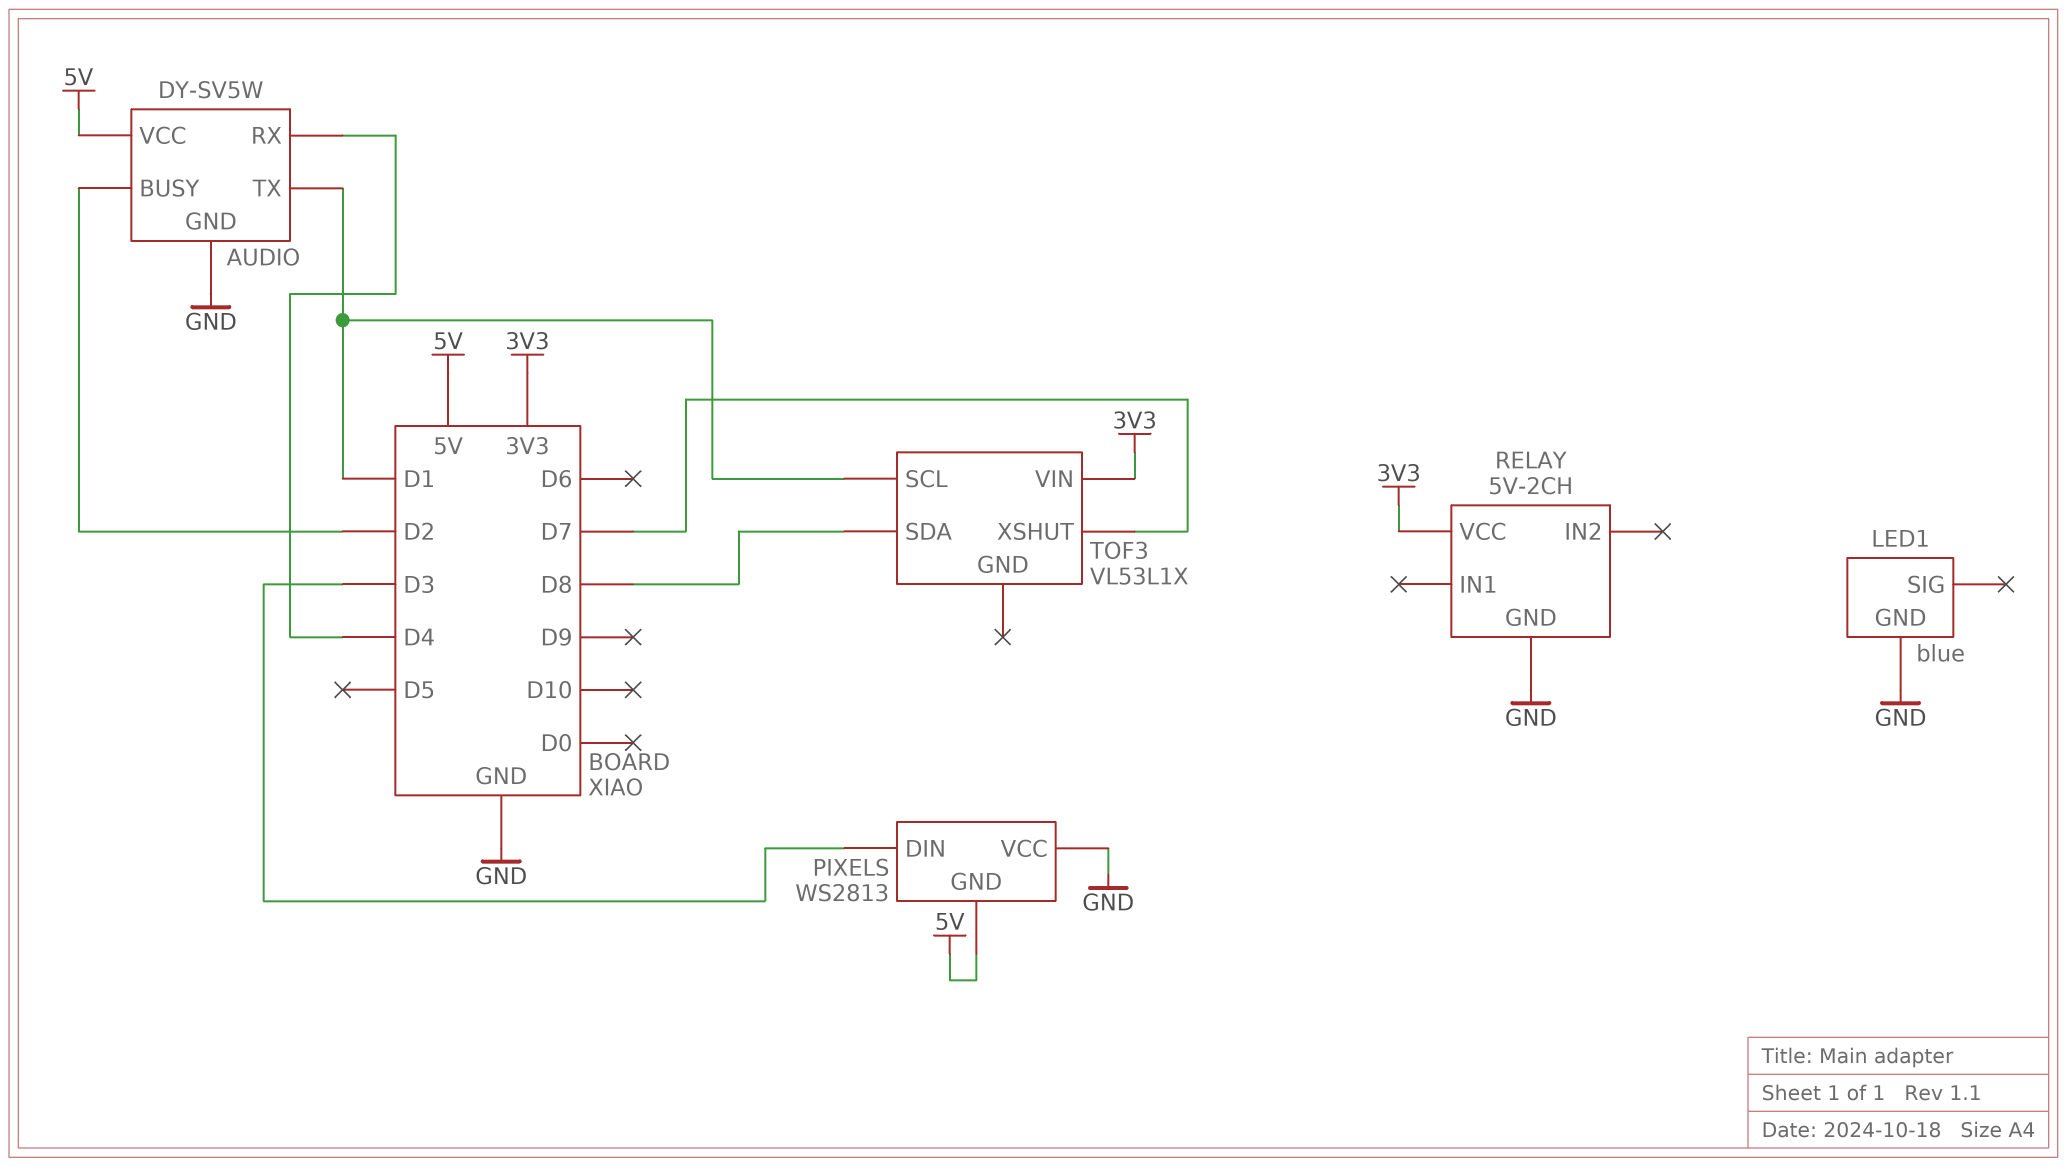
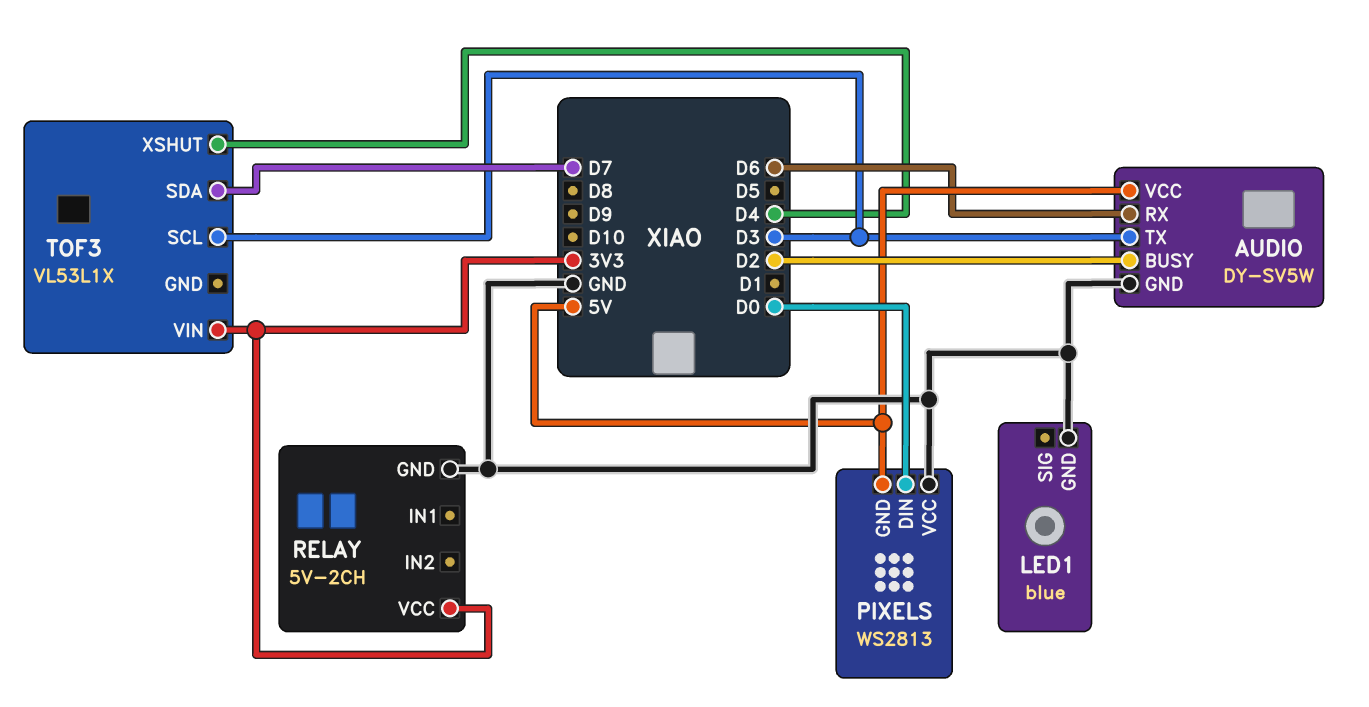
AUDIO pin RX: D4 -> D6
AUDIO pin TX: D1 -> D3
PIXELS pin DIN: D3 -> D0
TOF3 pin SCL: D1 -> D3
TOF3 pin SDA: D8 -> D7
TOF3 pin XSHUT: D7 -> D4

